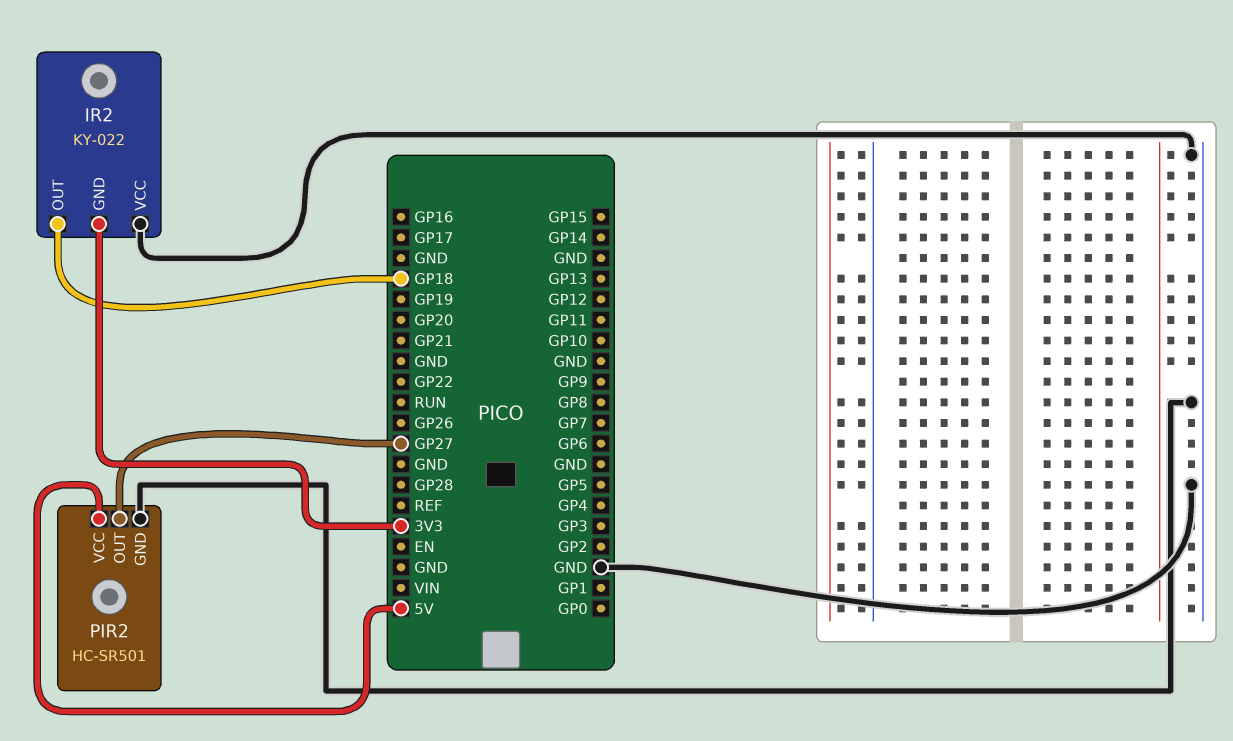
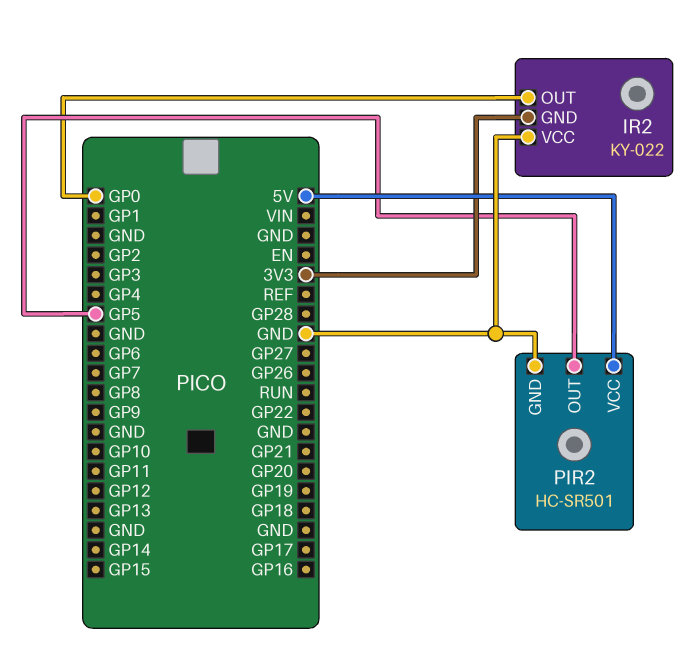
IR2 pin OUT: GP18 -> GP0
PIR2 pin OUT: GP27 -> GP5

